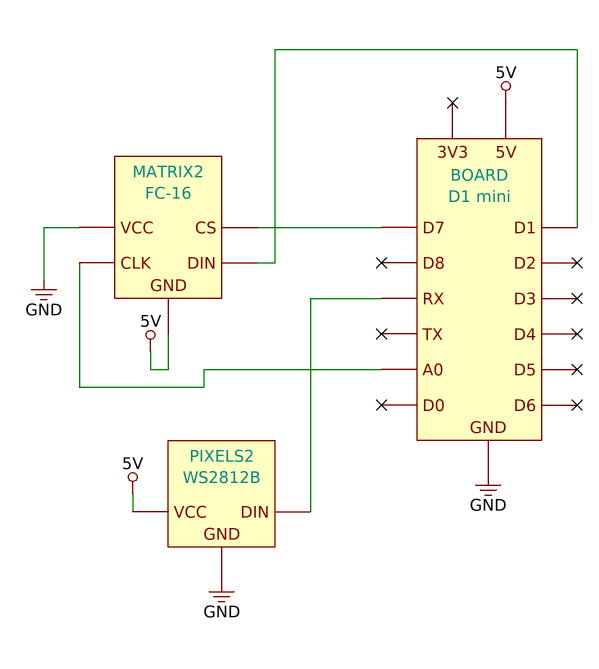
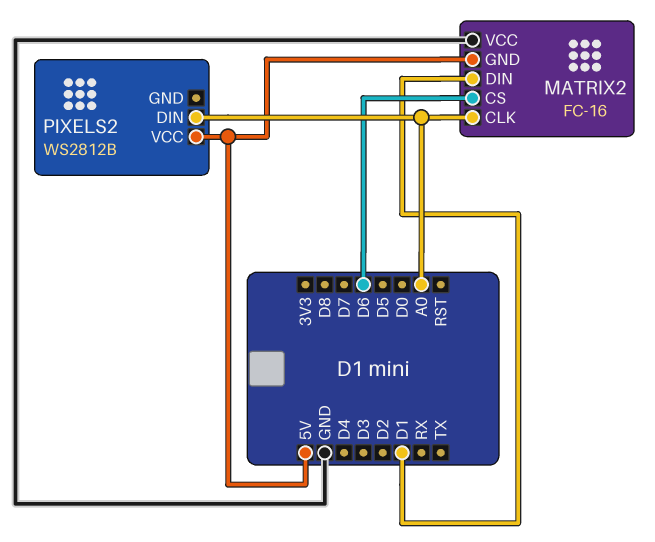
MATRIX2 pin CS: D7 -> D6
PIXELS2 pin DIN: RX -> A0
PIXELS2 pin GND: GND -> none

